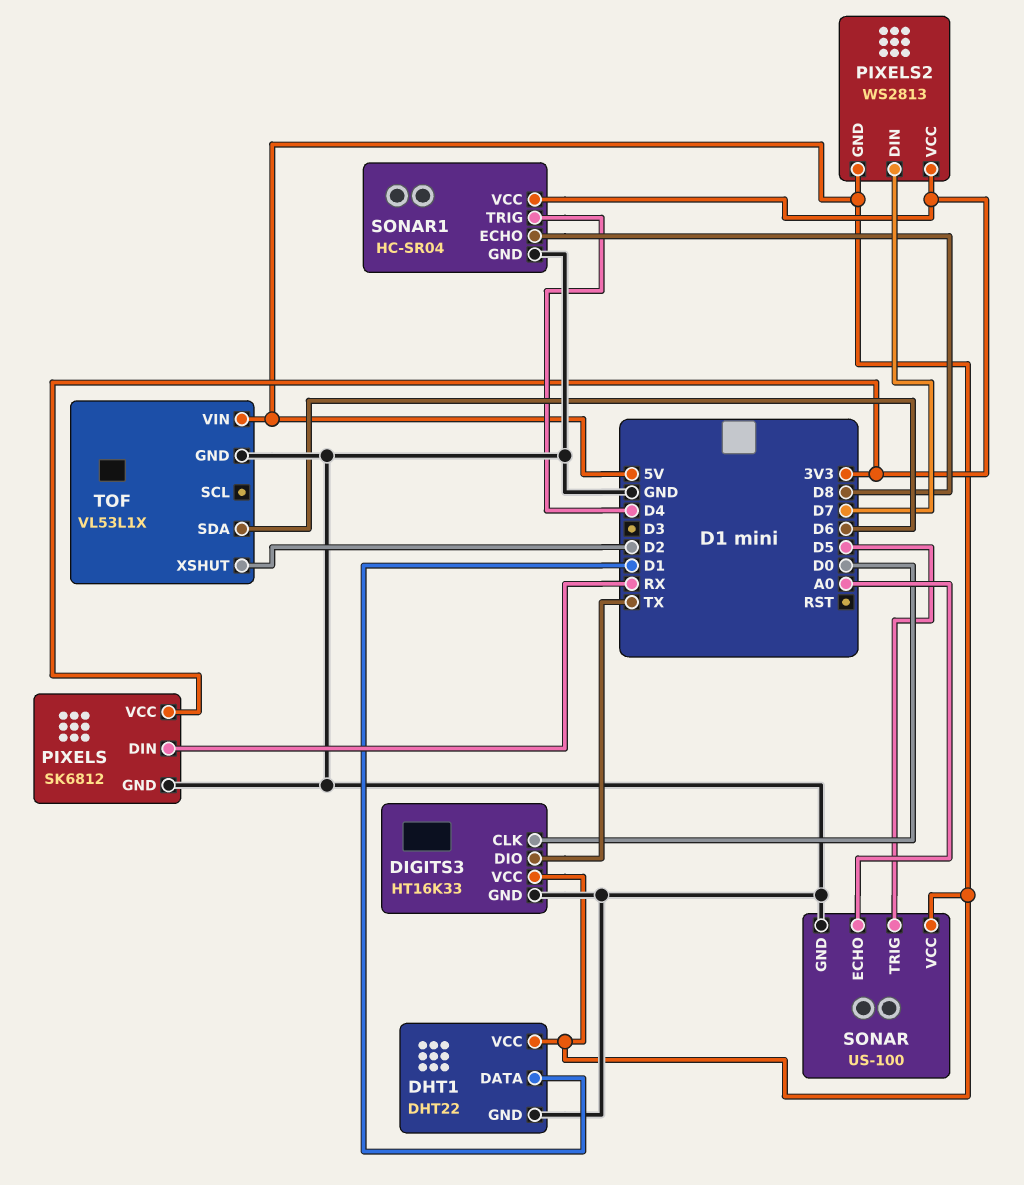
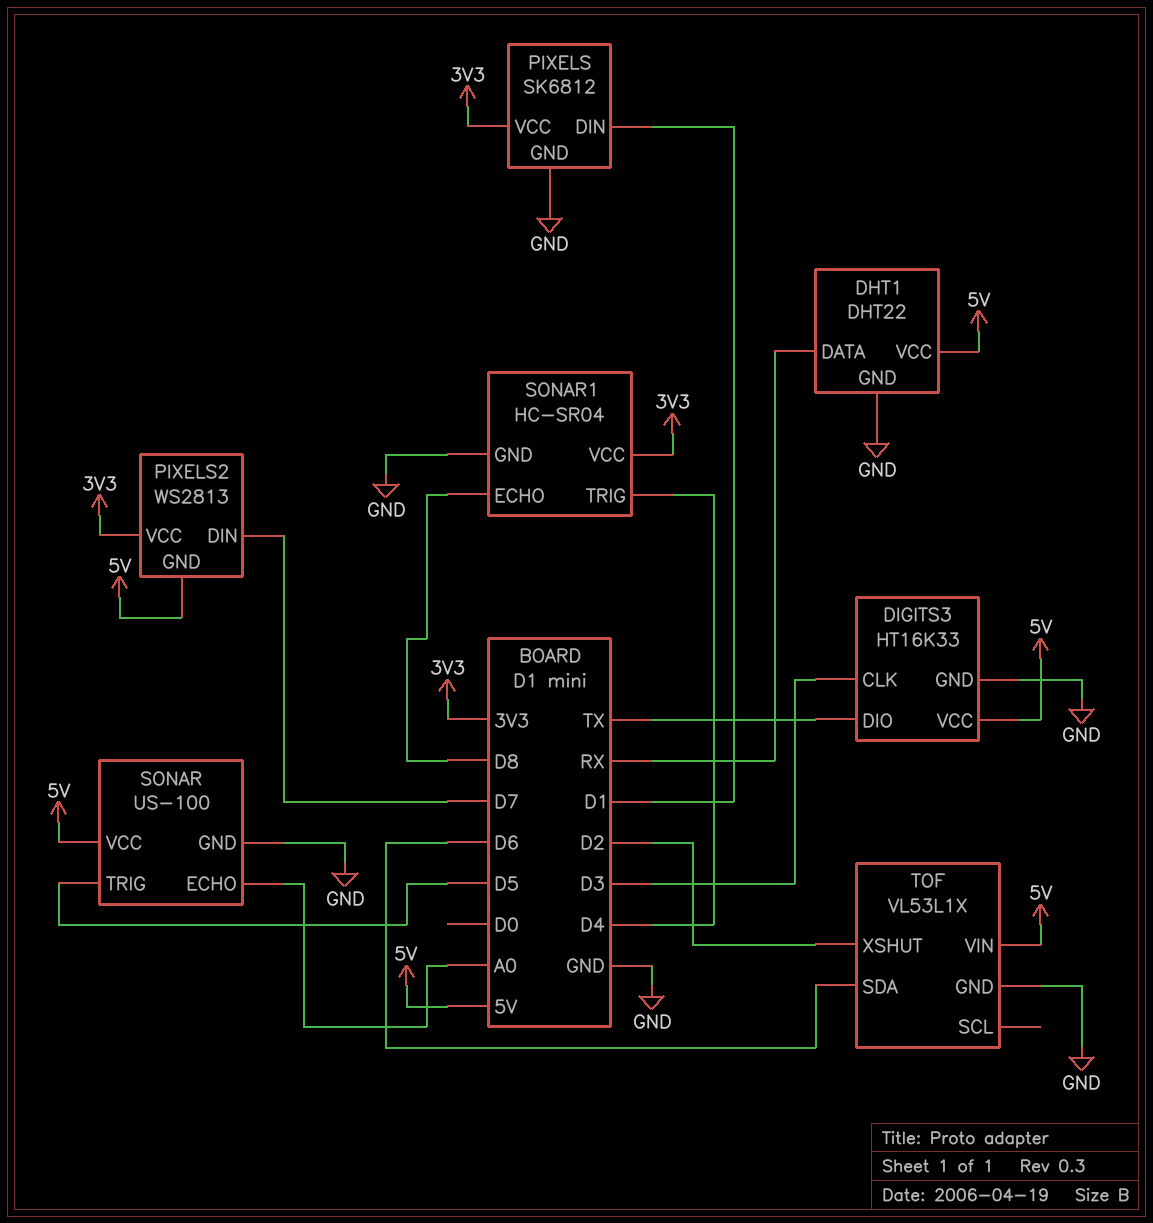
DHT1 pin DATA: D1 -> RX
DIGITS3 pin CLK: D0 -> D3
PIXELS pin DIN: RX -> D1

